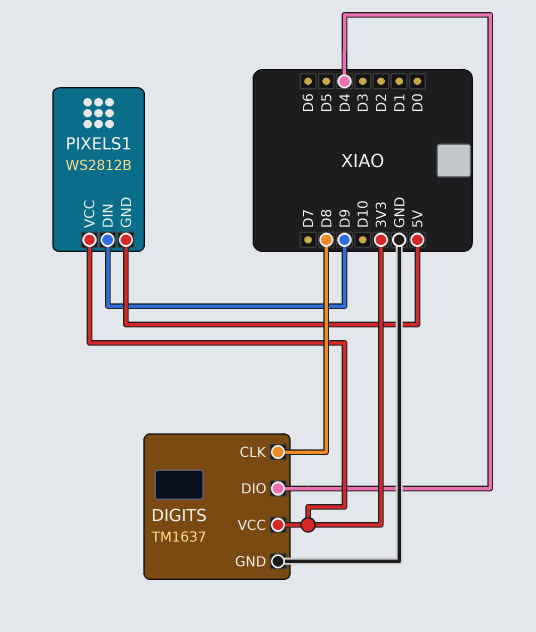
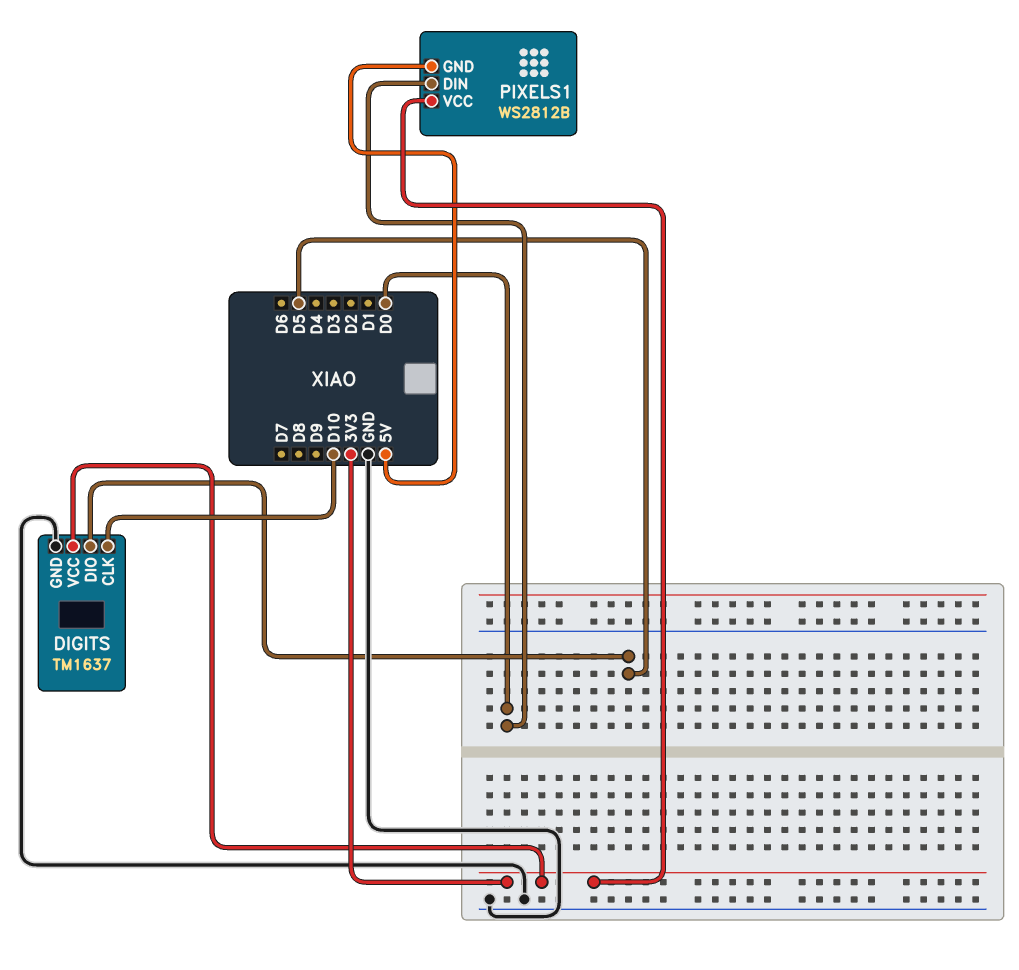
DIGITS pin CLK: D8 -> D10
DIGITS pin DIO: D4 -> D5
PIXELS1 pin DIN: D9 -> D0

